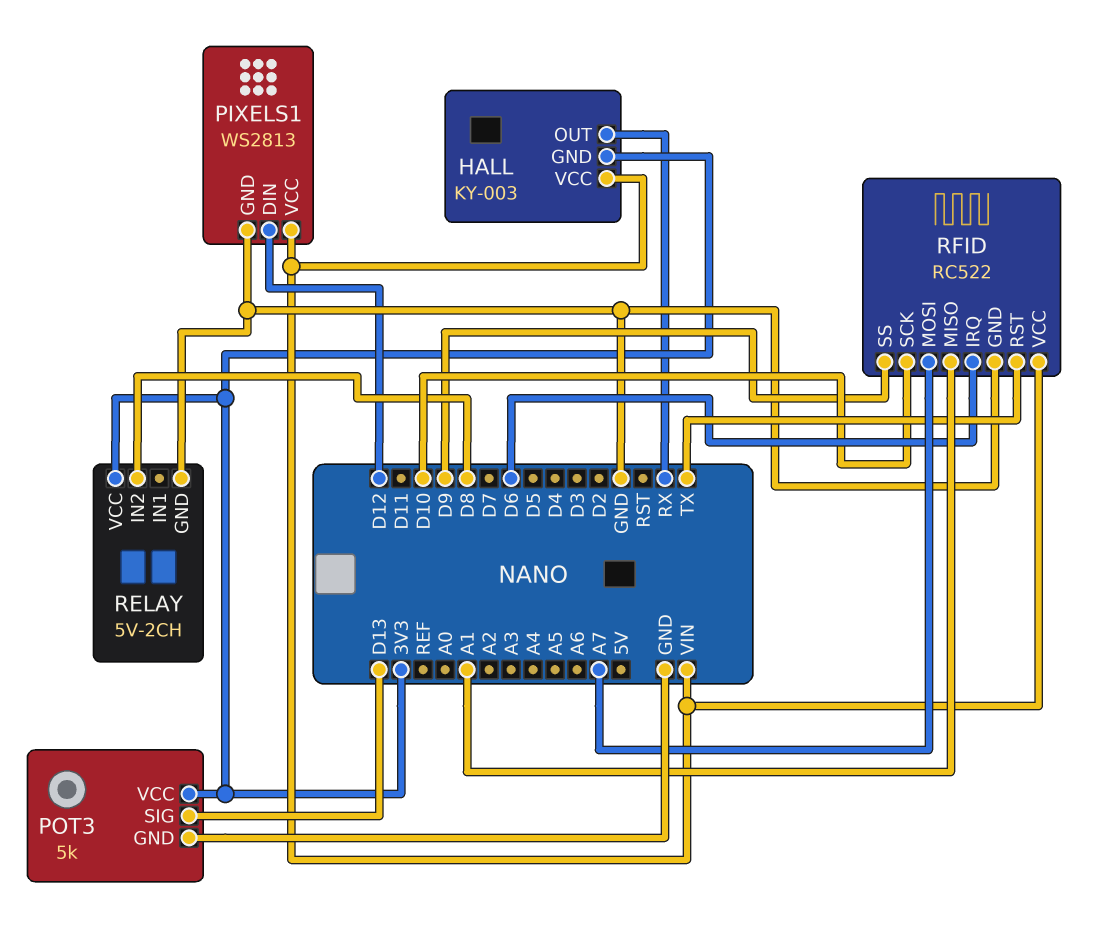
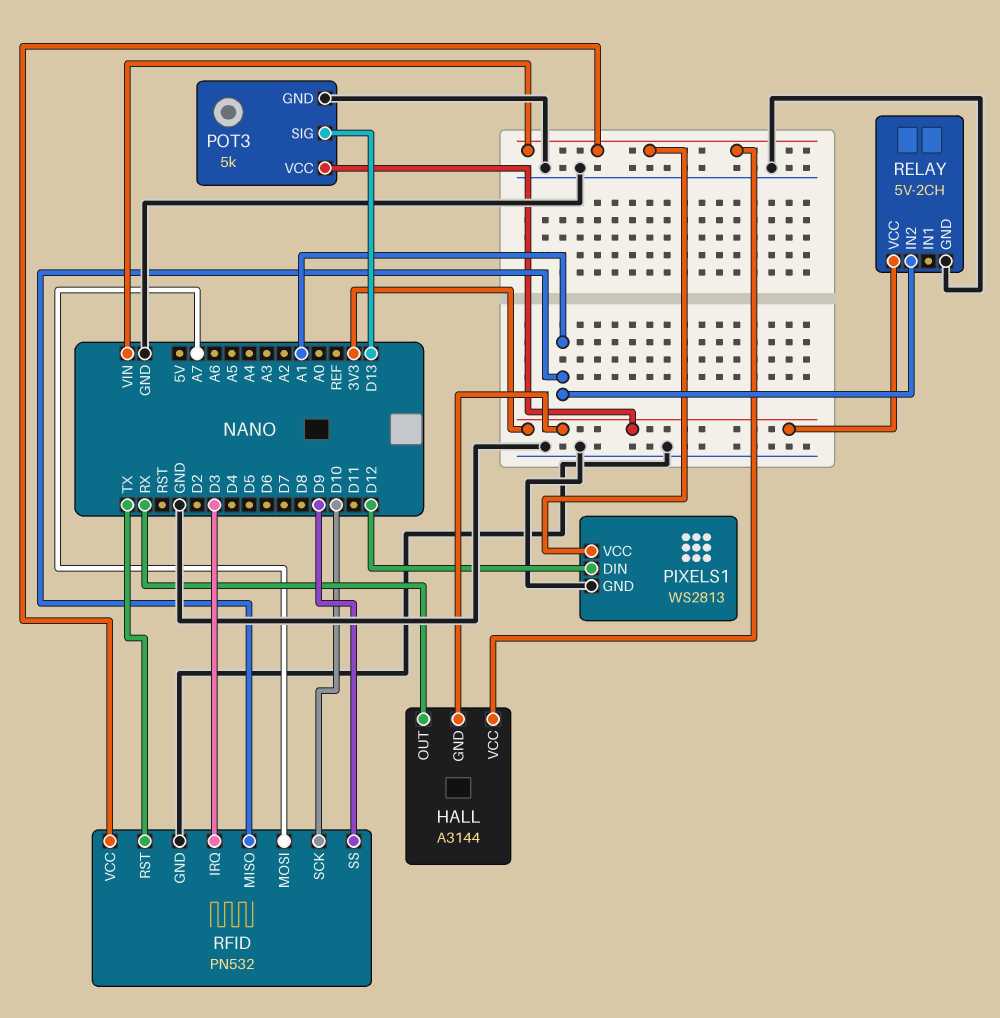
HALL: KY-003 -> A3144
RELAY pin IN2: D8 -> A1
RFID: RC522 -> PN532
RFID pin IRQ: D6 -> D3

